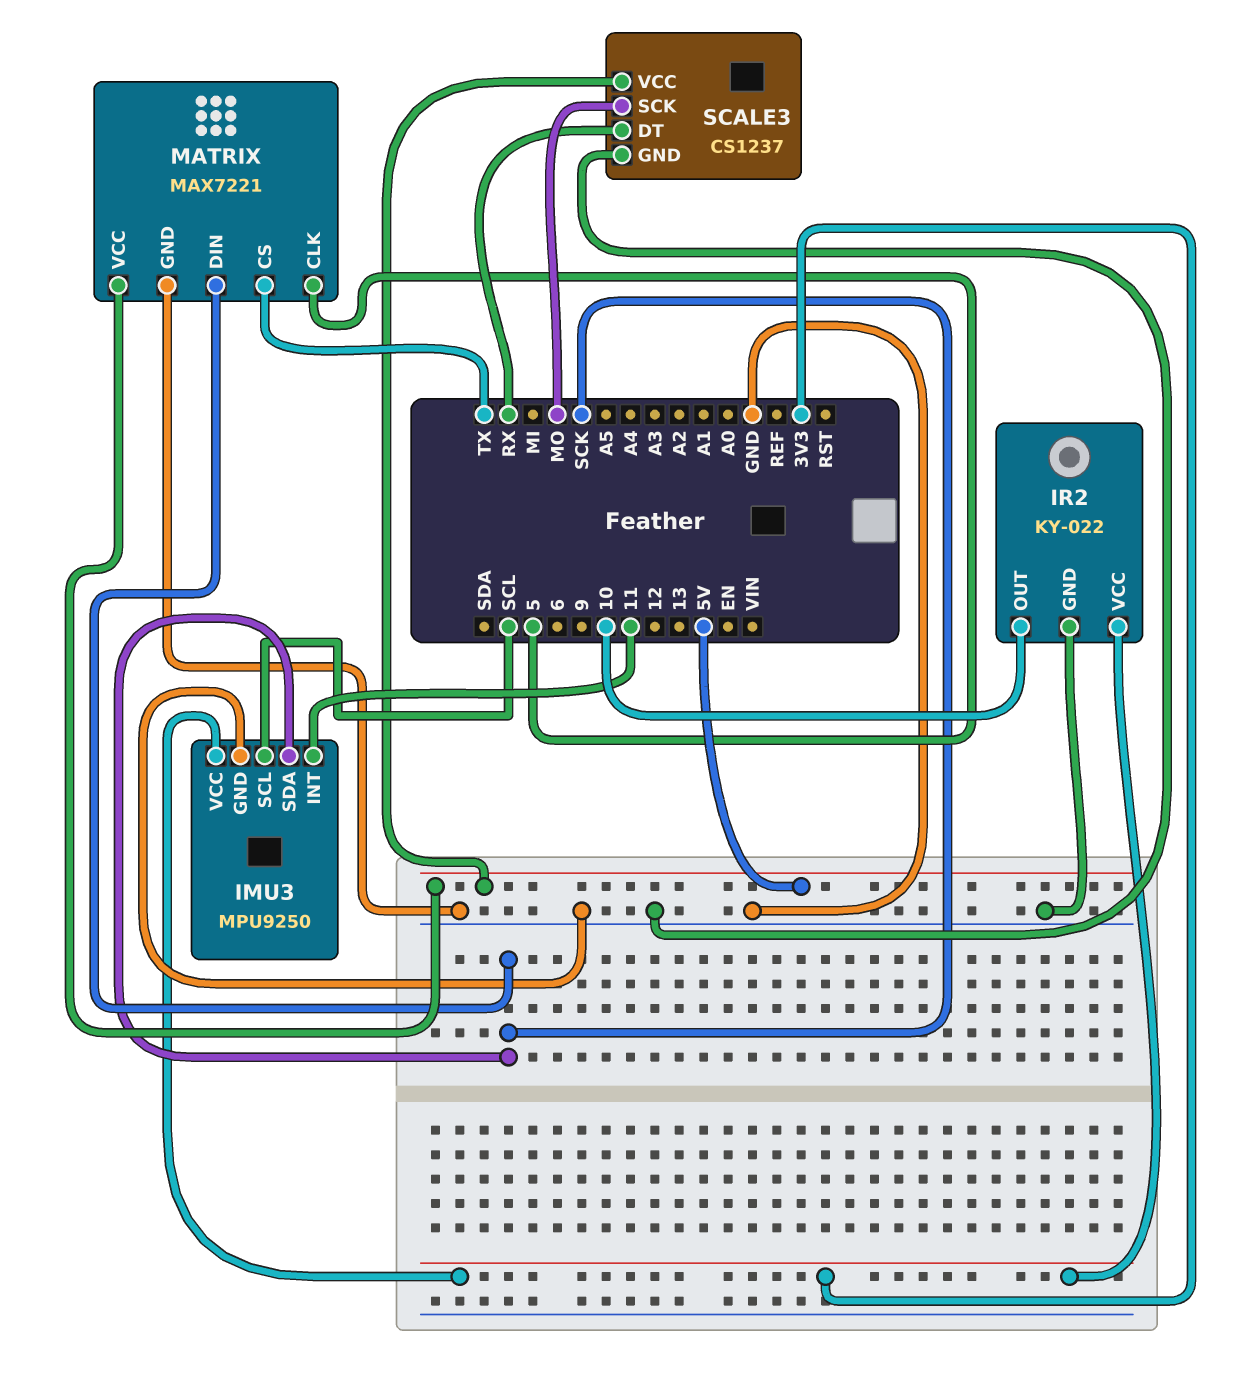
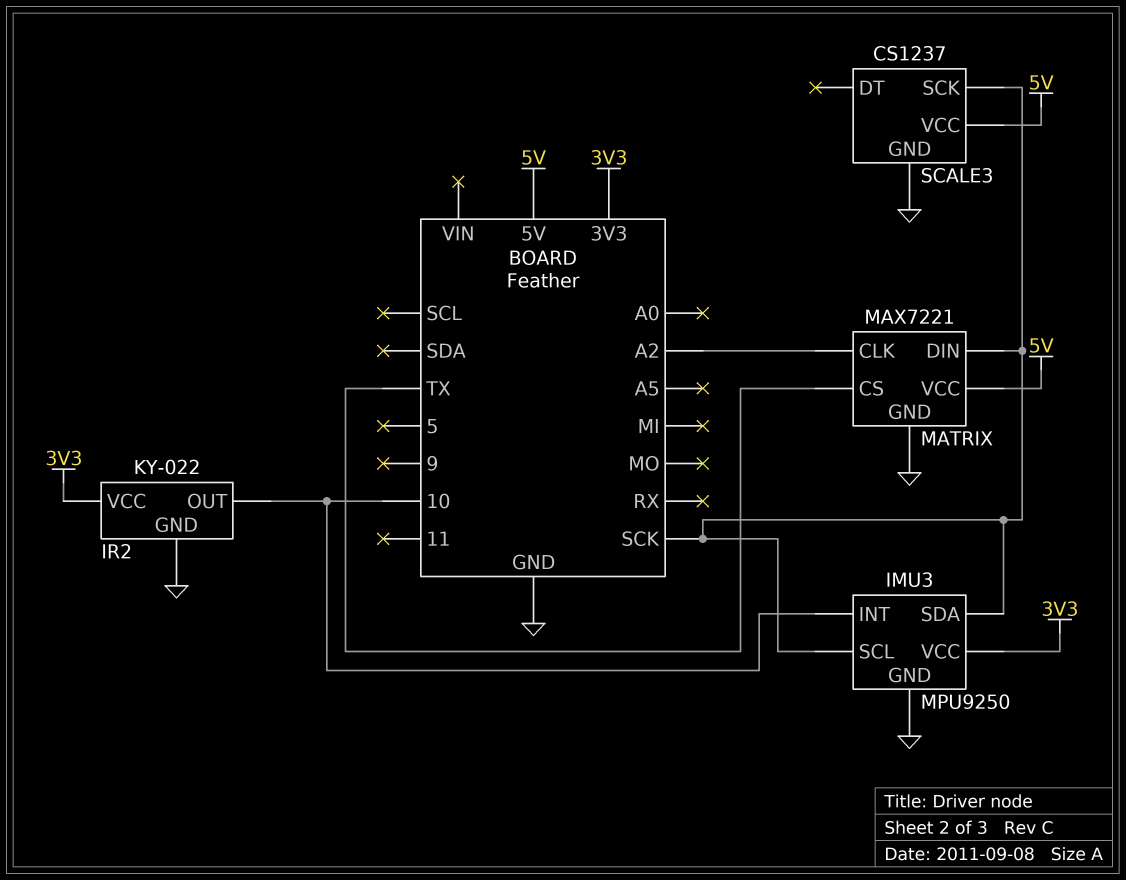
IMU3 pin INT: 11 -> 10
IMU3 pin SCL: SCL -> SCK
MATRIX pin CLK: 5 -> A2
SCALE3 pin DT: RX -> none
SCALE3 pin SCK: MO -> SCK

